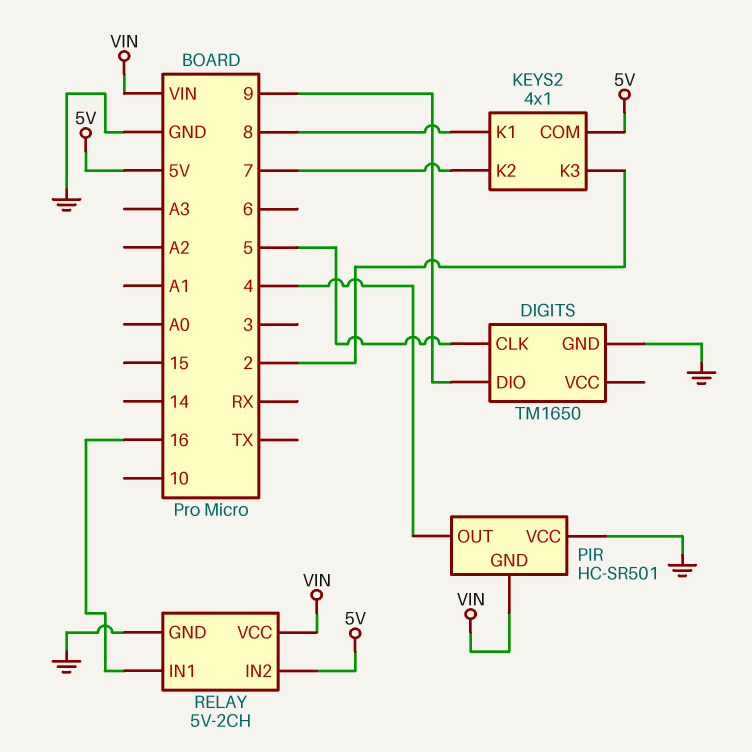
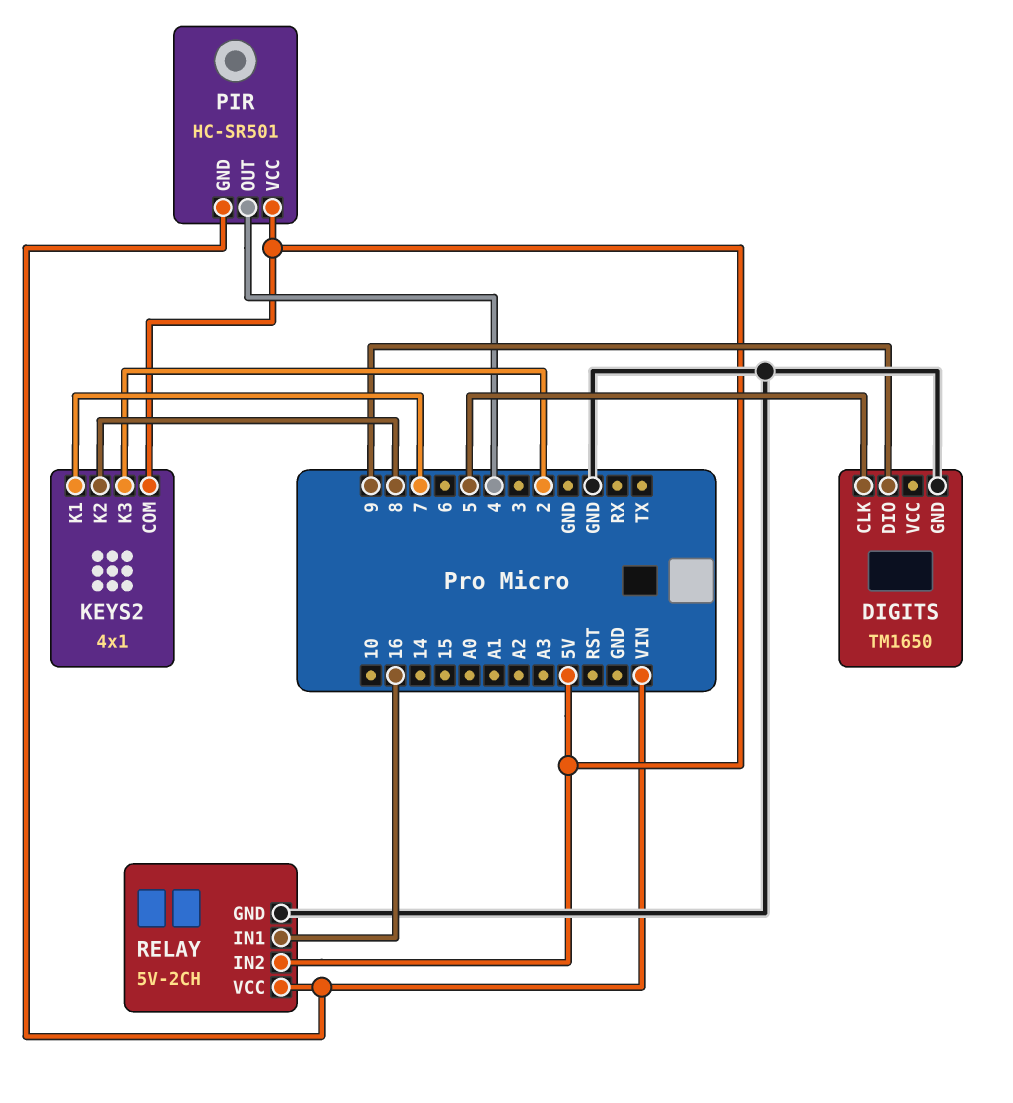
KEYS2 pin K1: 8 -> 7
KEYS2 pin K2: 7 -> 8
PIR pin VCC: GND -> 5V

